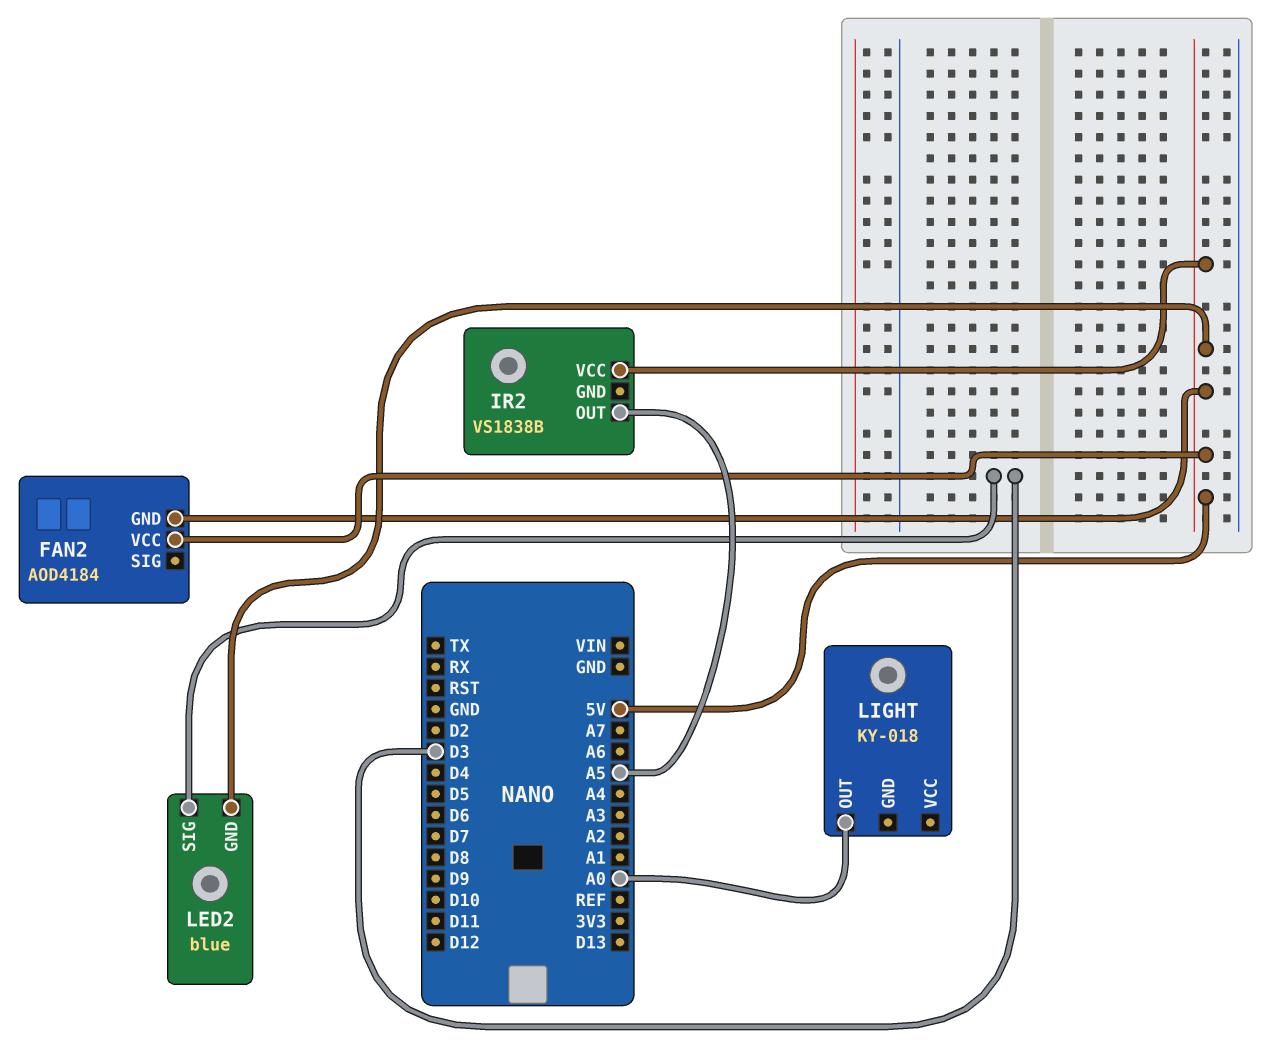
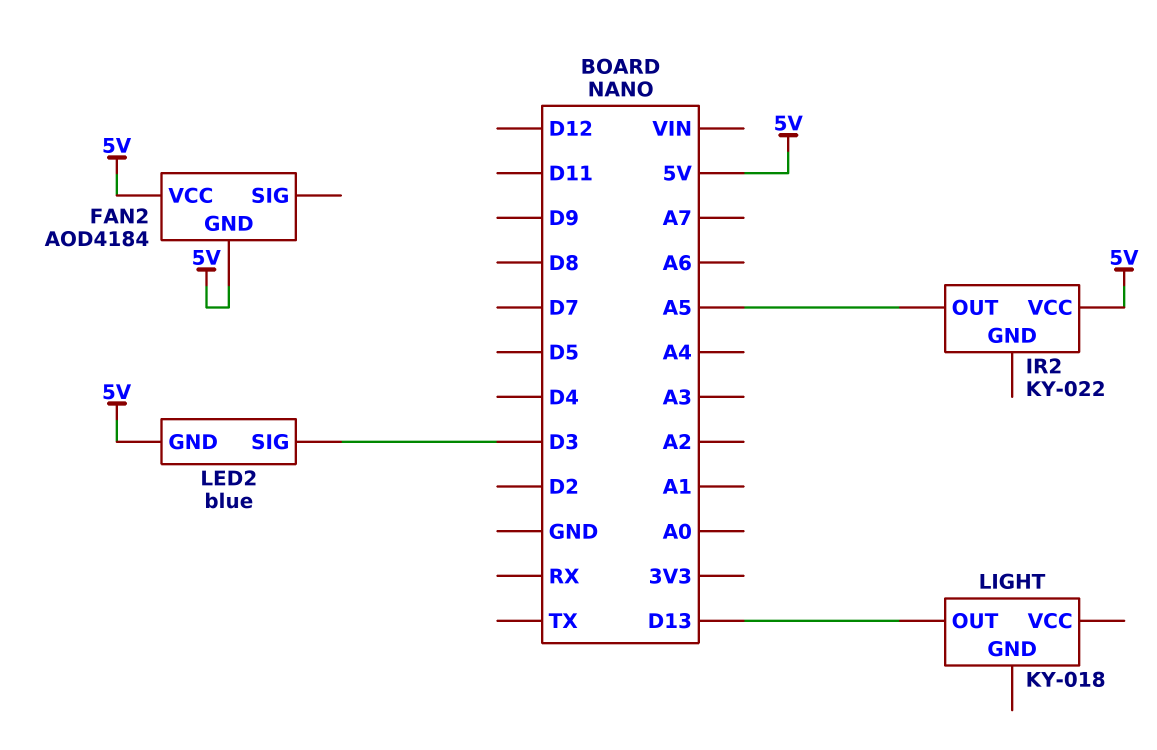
IR2: VS1838B -> KY-022
LIGHT pin OUT: A0 -> D13

